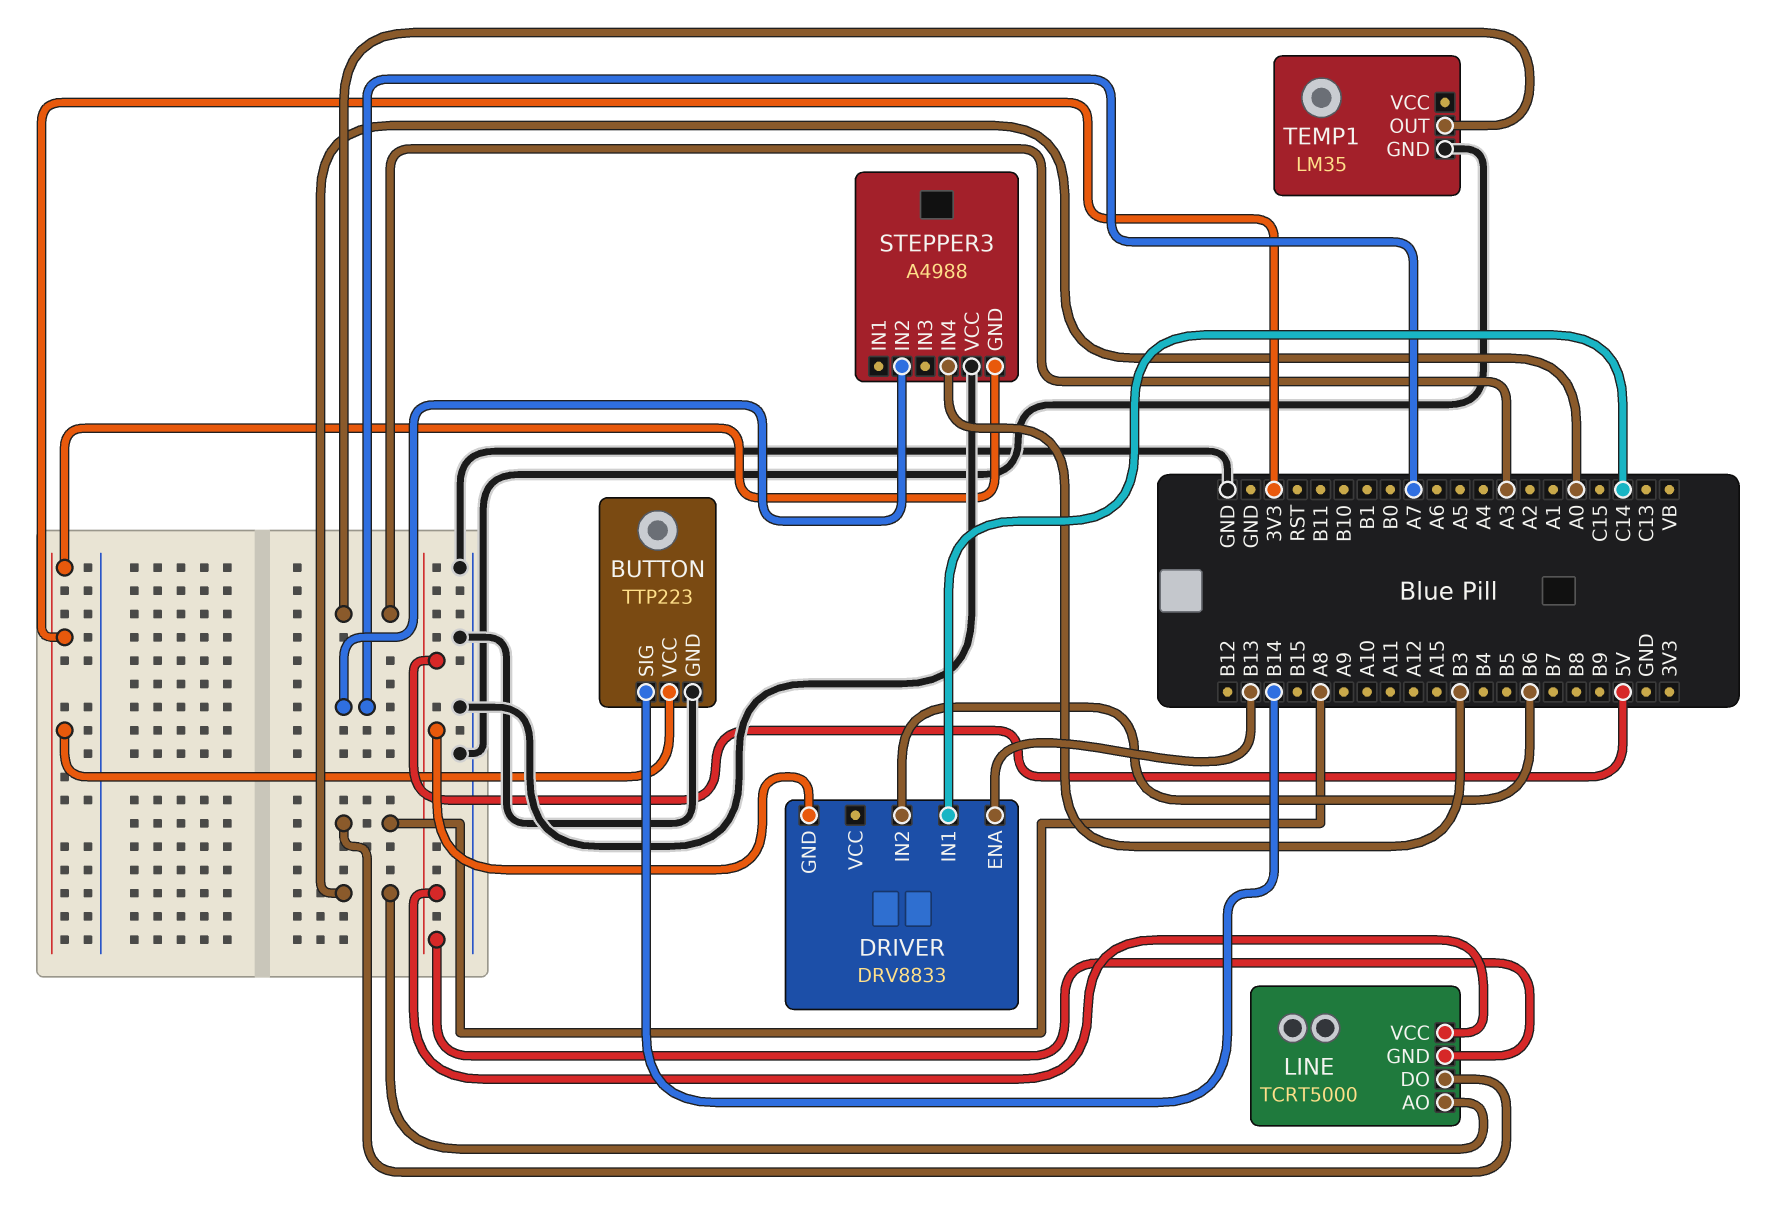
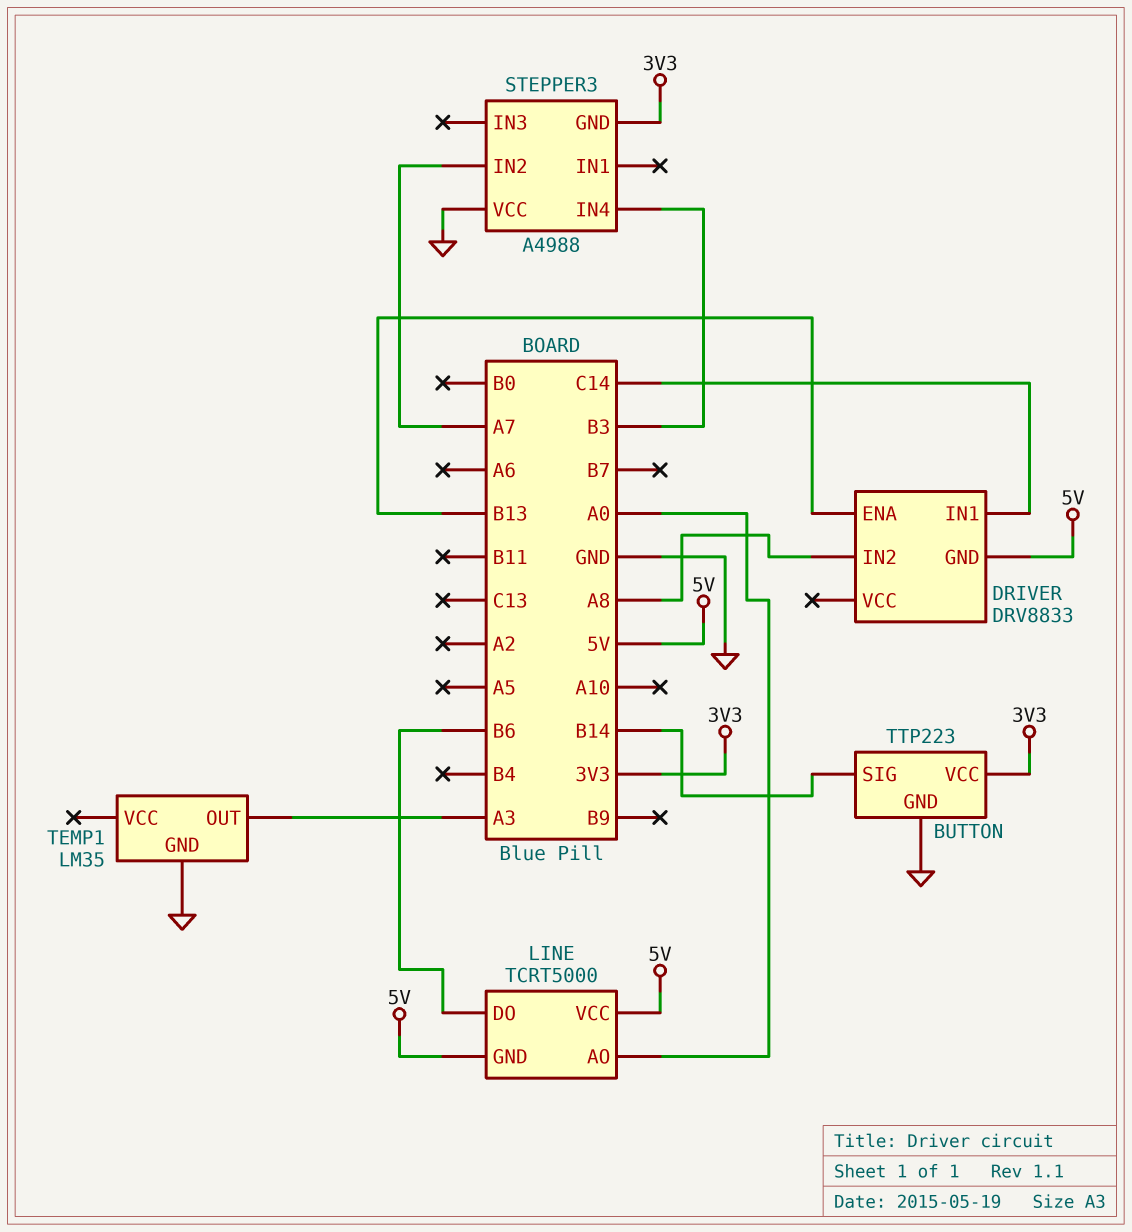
DRIVER pin IN2: B6 -> A8
LINE pin DO: A8 -> B6

